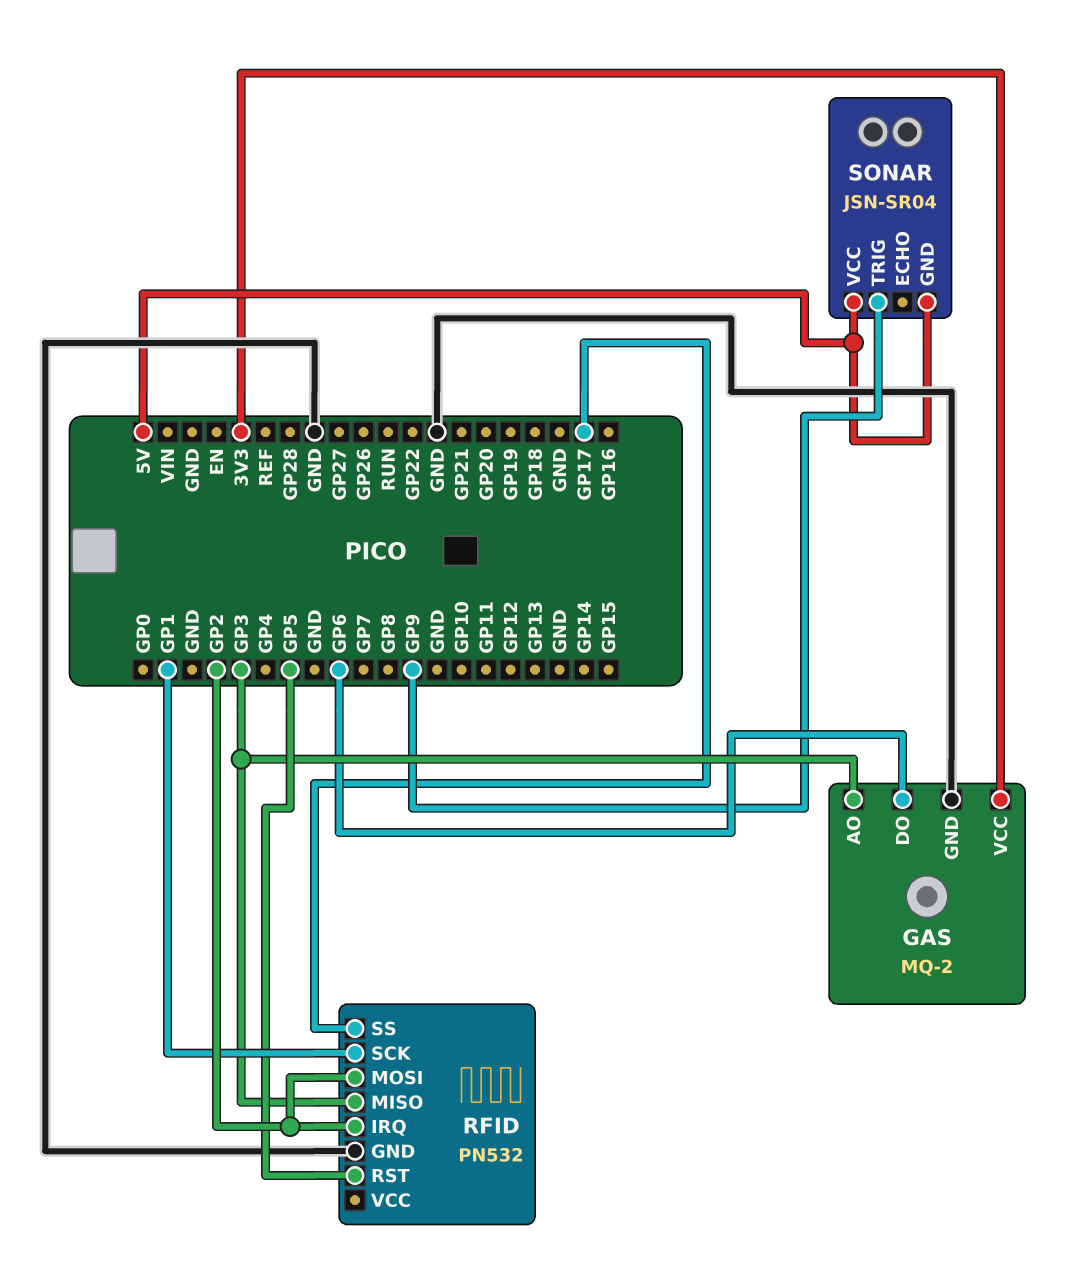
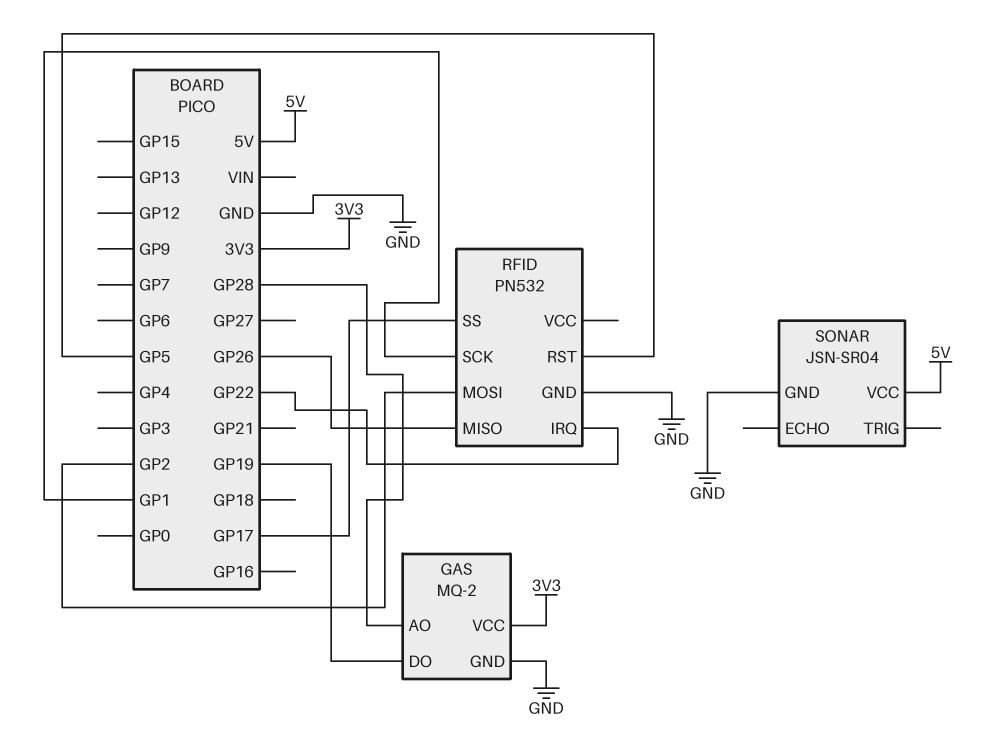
GAS pin AO: GP3 -> GP28
GAS pin DO: GP6 -> GP19
RFID pin IRQ: GP2 -> GP22
RFID pin MISO: GP3 -> GP26
SONAR pin GND: 5V -> GND
SONAR pin TRIG: GP9 -> none

